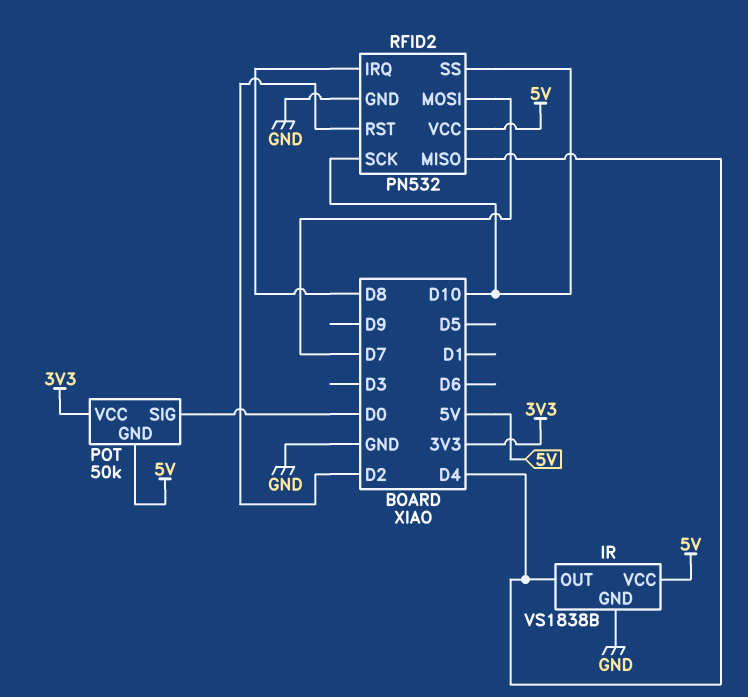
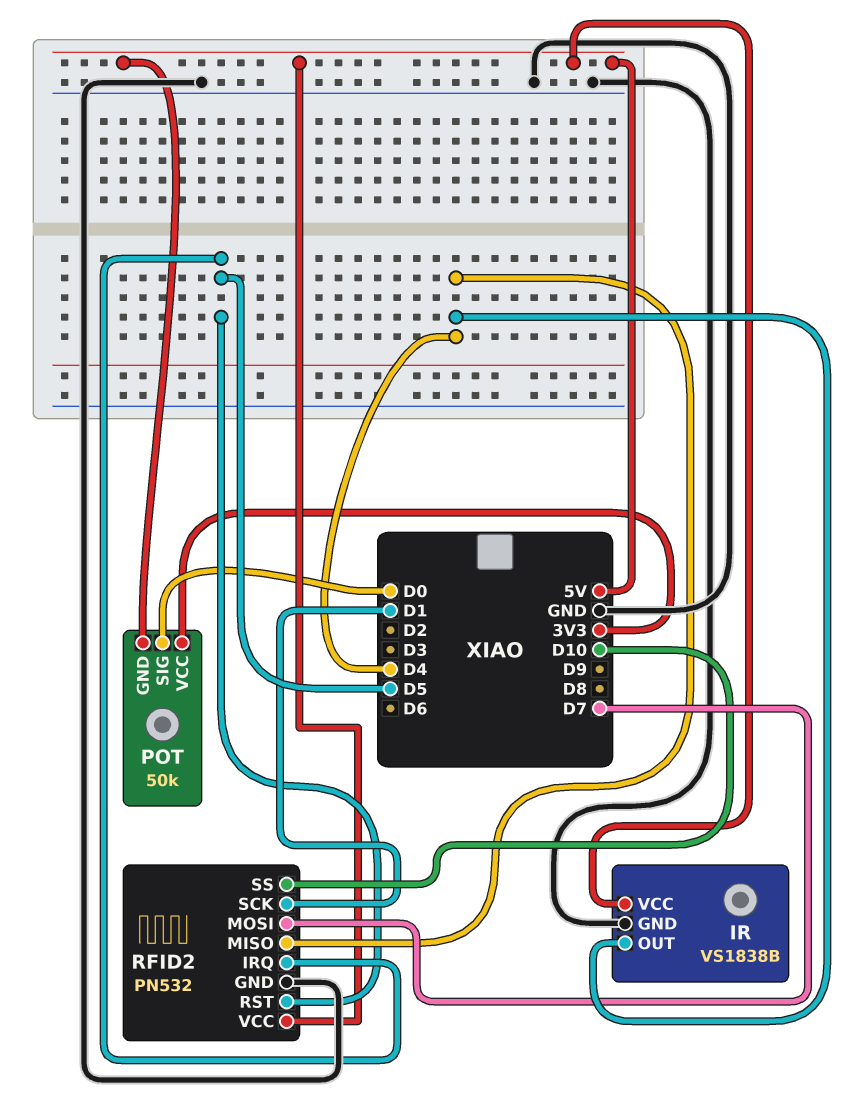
RFID2 pin IRQ: D8 -> D5
RFID2 pin RST: D2 -> D5
RFID2 pin SCK: D10 -> D1

